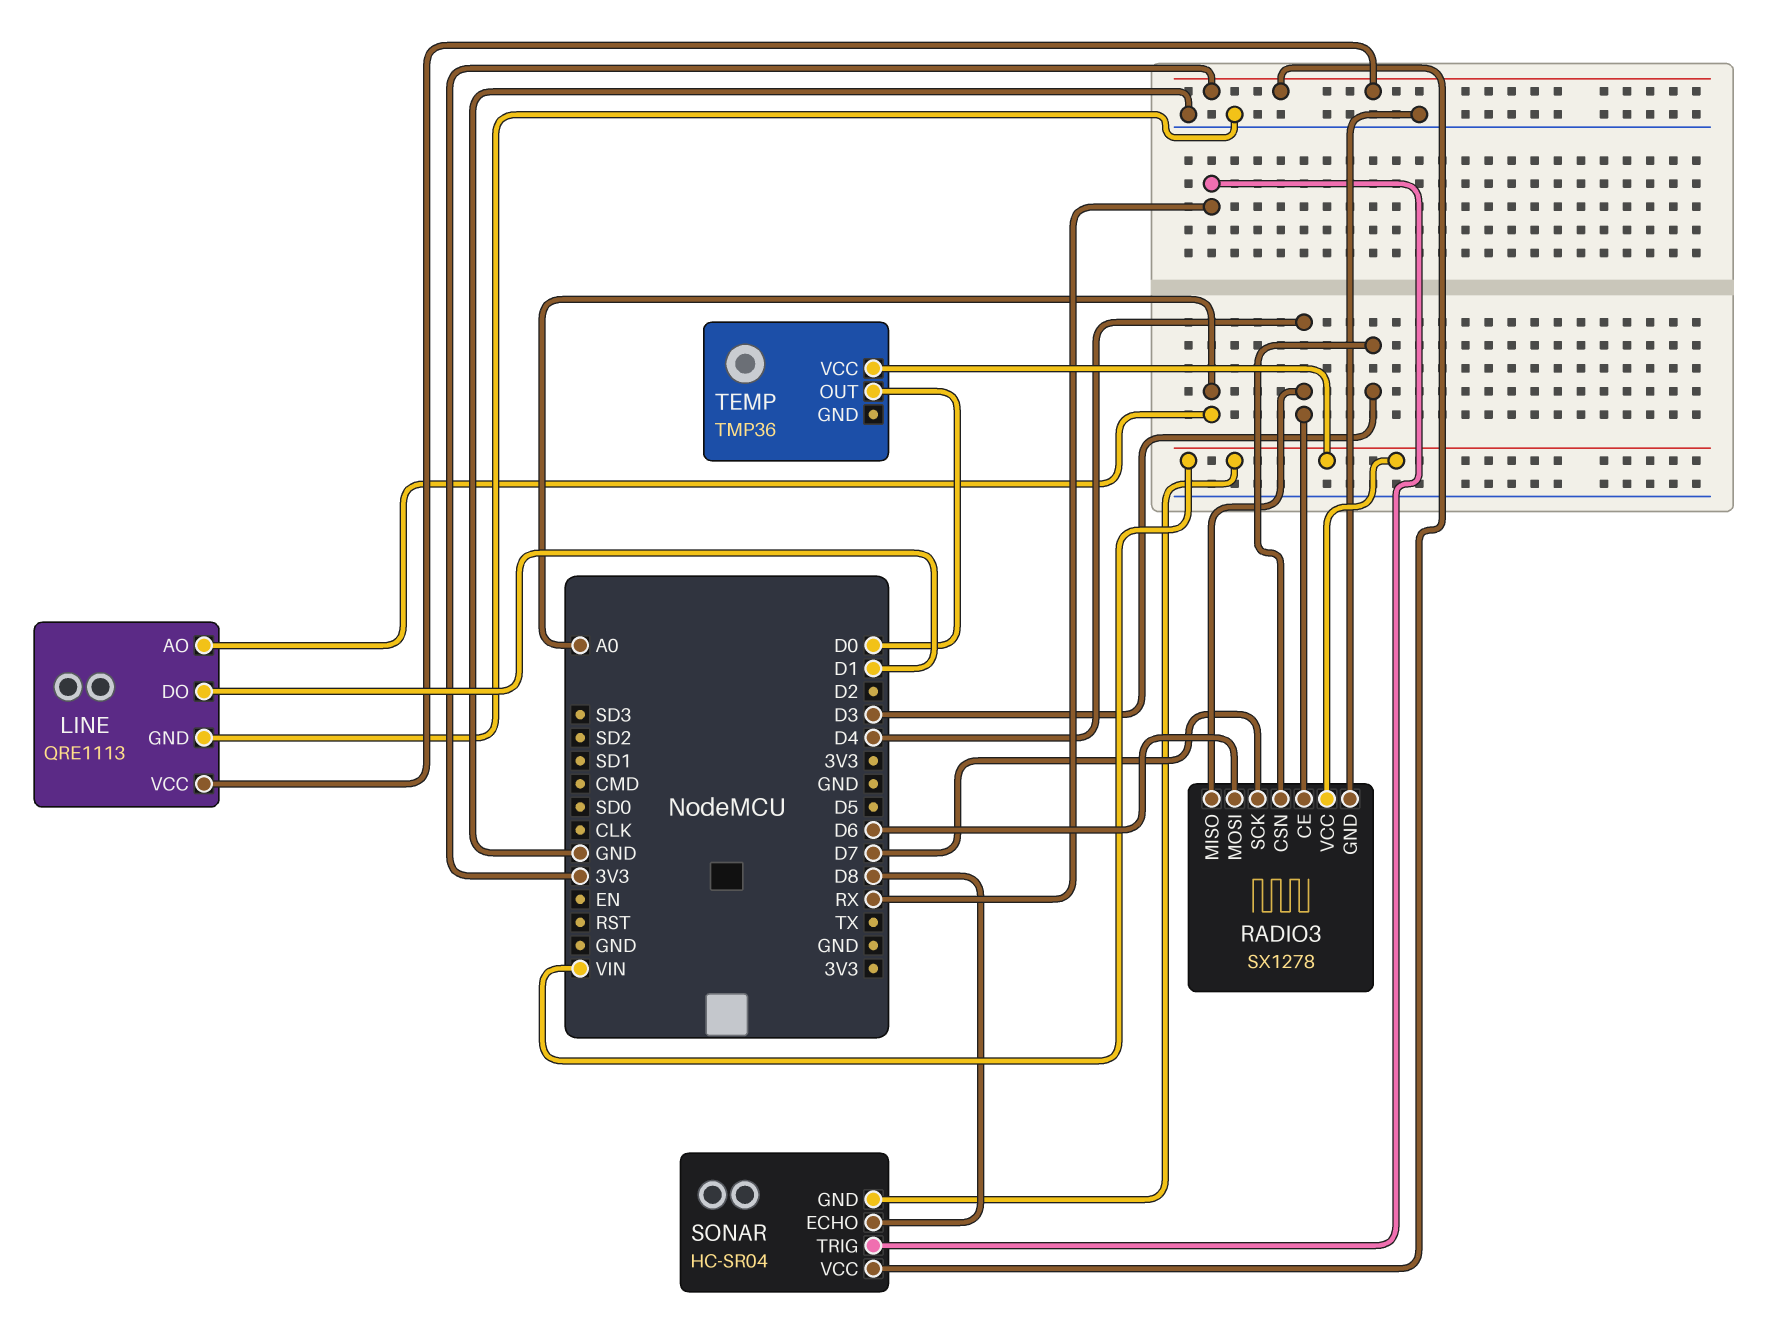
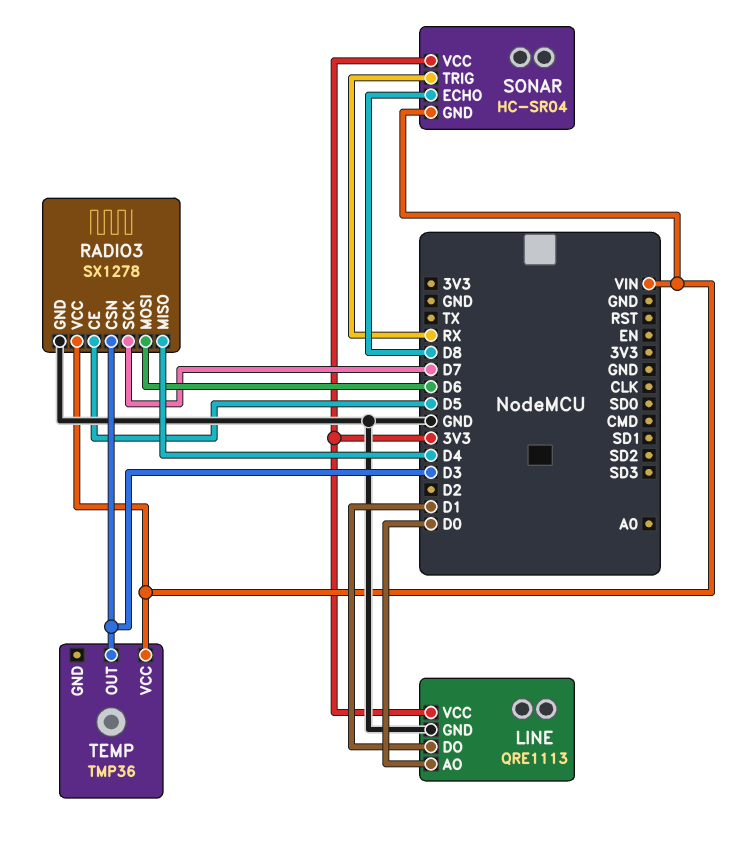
LINE pin AO: A0 -> D0
RADIO3 pin CE: D4 -> D5
TEMP pin OUT: D0 -> D3

